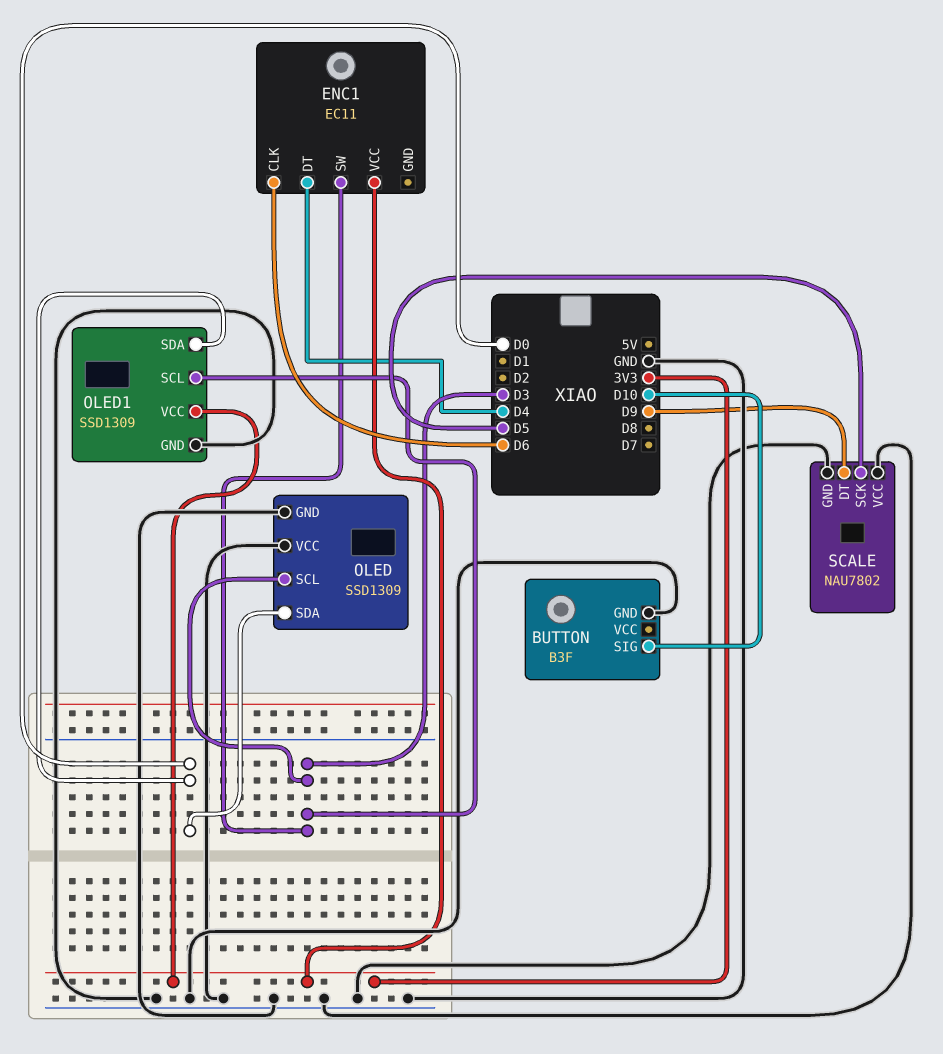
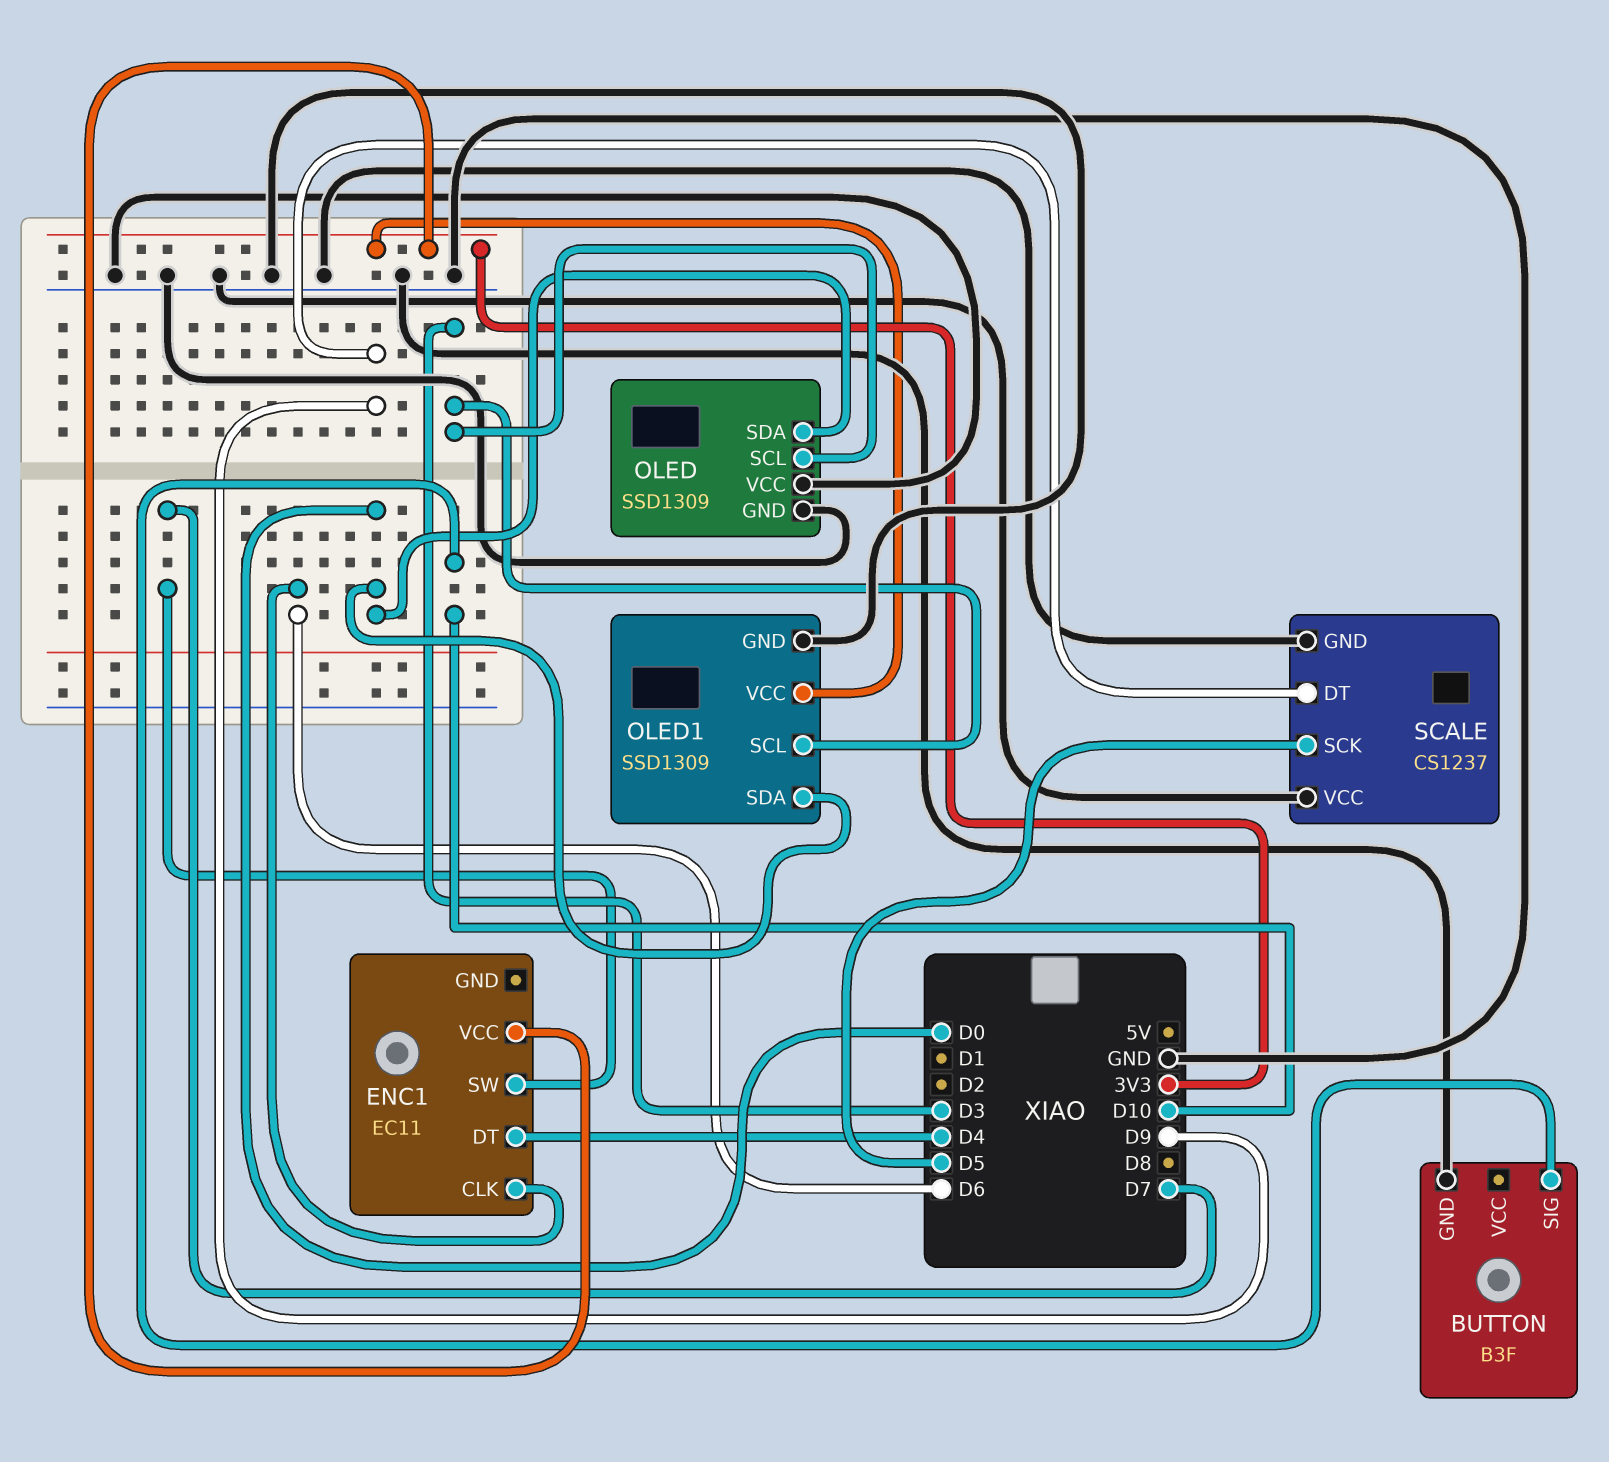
ENC1 pin SW: D3 -> D7
SCALE: NAU7802 -> CS1237

